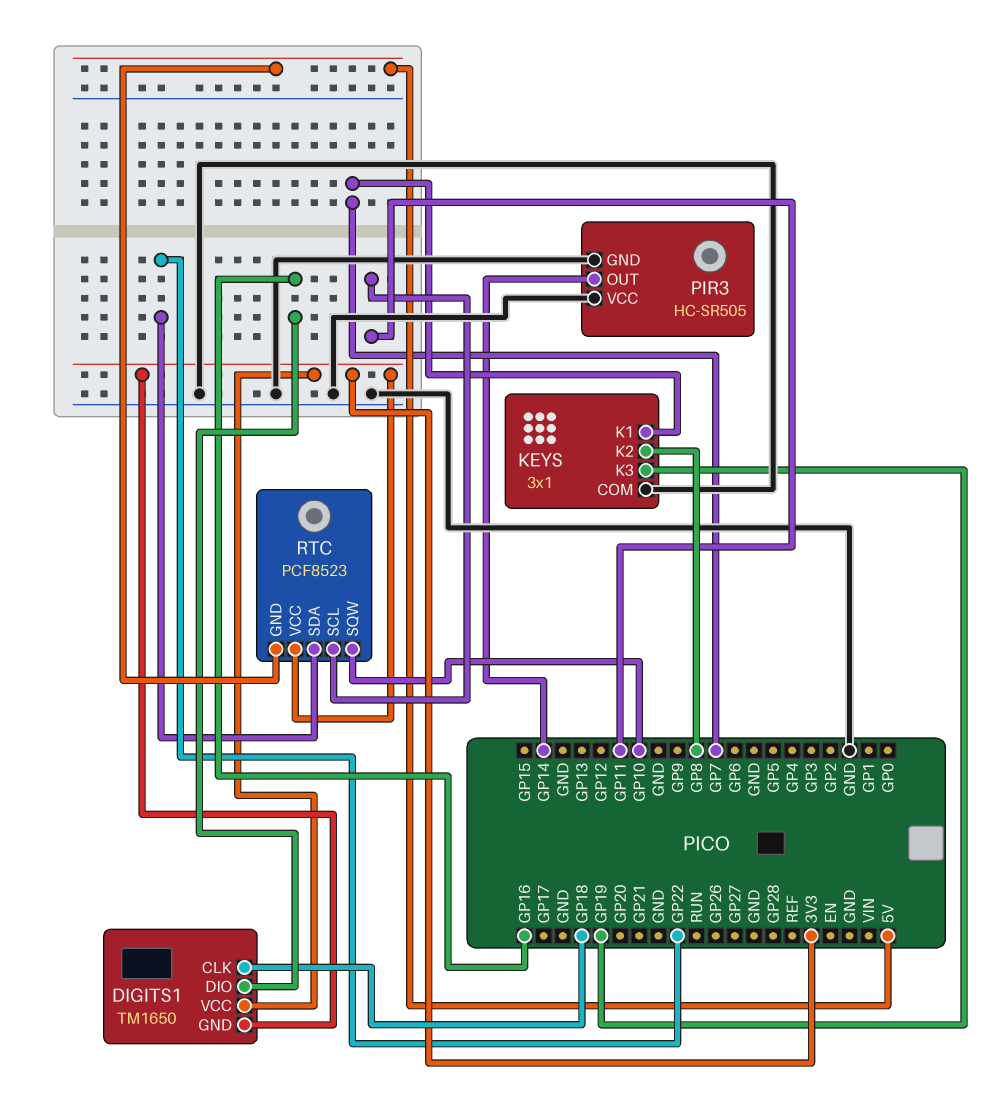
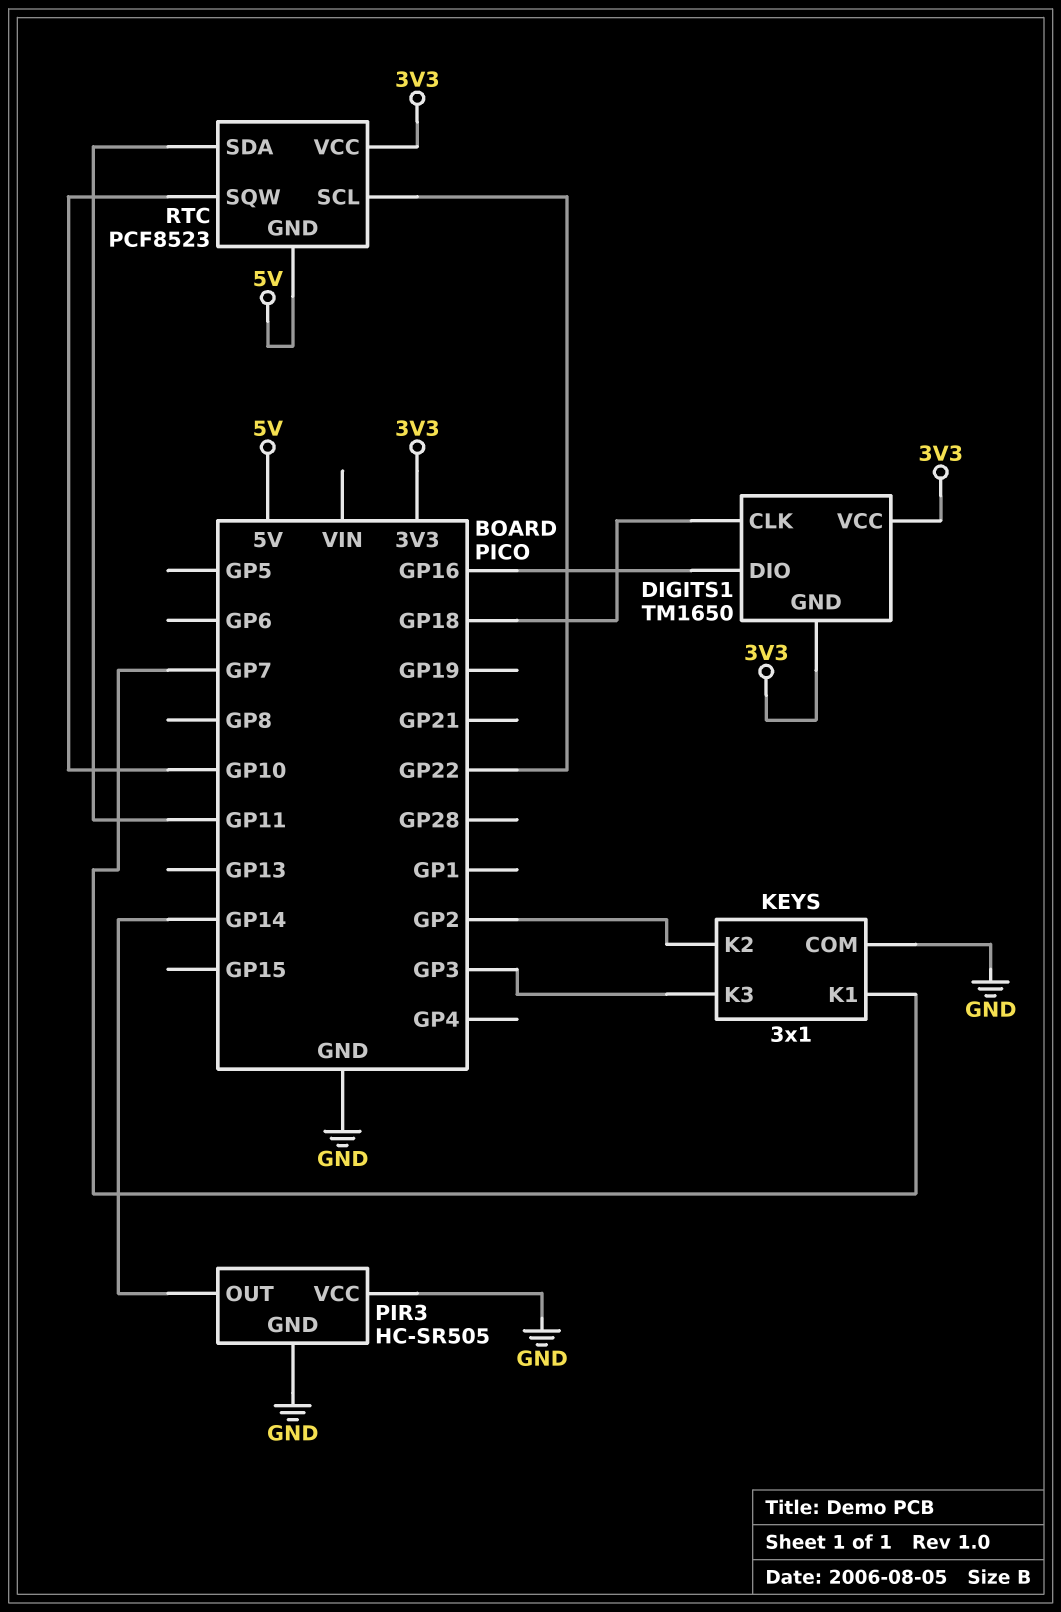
KEYS pin K2: GP8 -> GP2
KEYS pin K3: GP19 -> GP3
RTC pin SCL: GP11 -> GP22
RTC pin SDA: GP22 -> GP11

